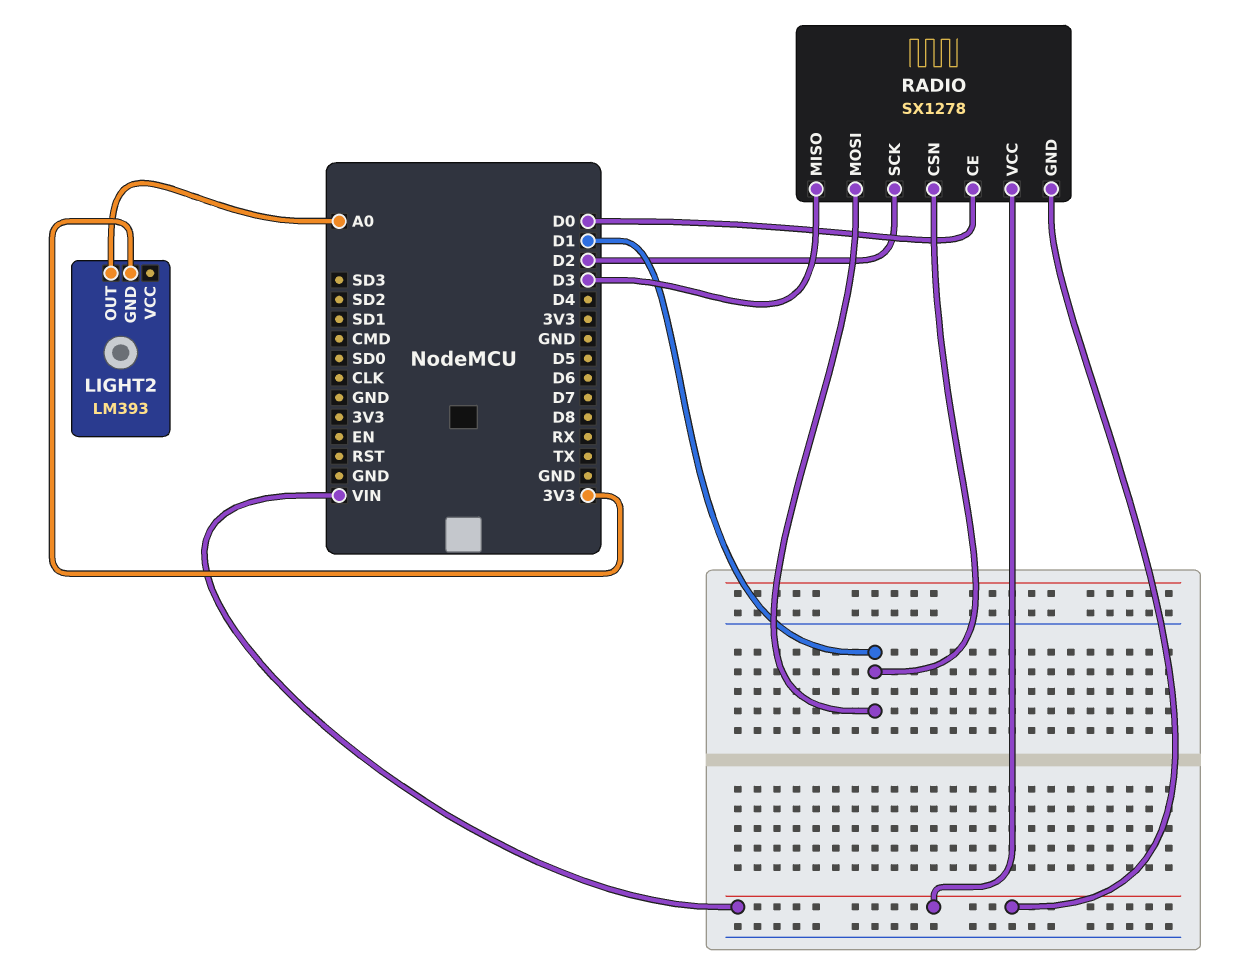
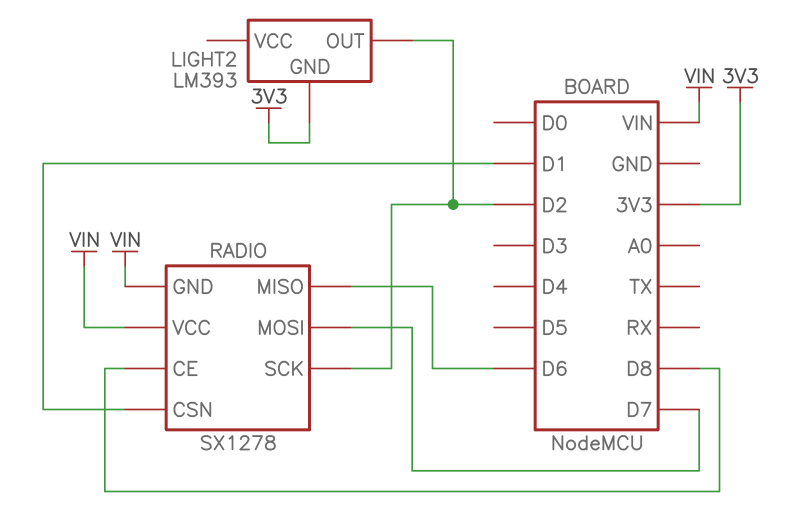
LIGHT2 pin OUT: A0 -> D2
RADIO pin CE: D0 -> D8
RADIO pin MISO: D3 -> D6
RADIO pin MOSI: D1 -> D7

